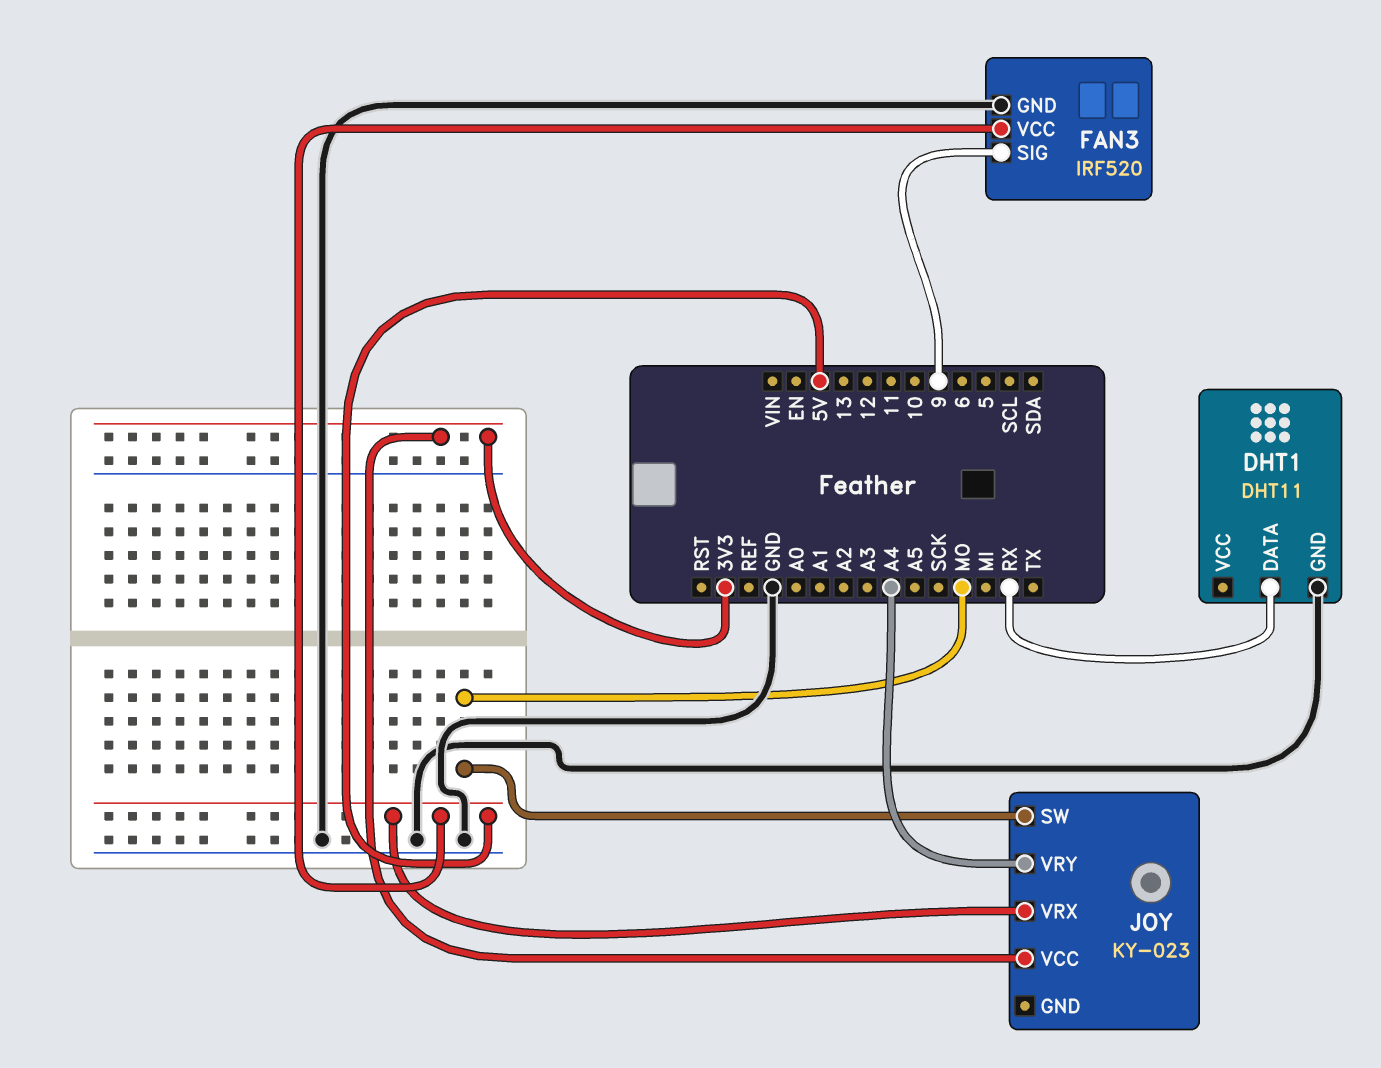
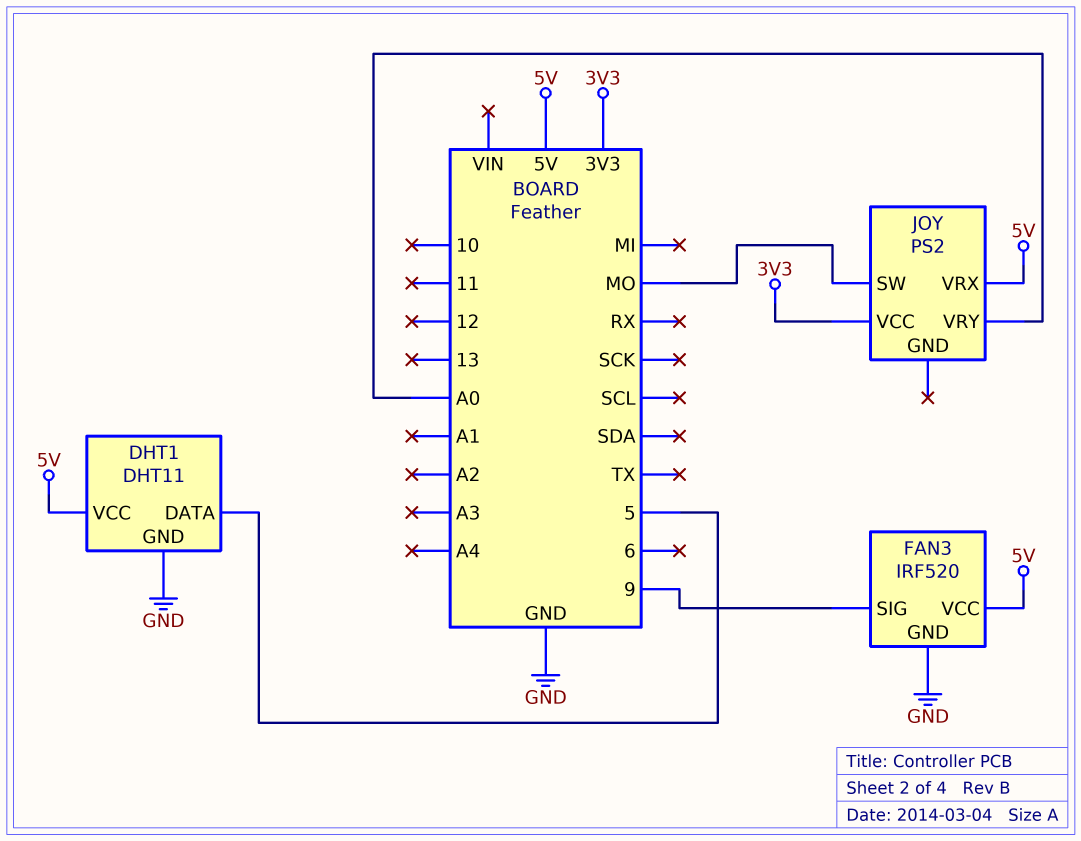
DHT1 pin DATA: RX -> 5
DHT1 pin VCC: none -> 5V
JOY: KY-023 -> PS2
JOY pin VRY: A4 -> A0

